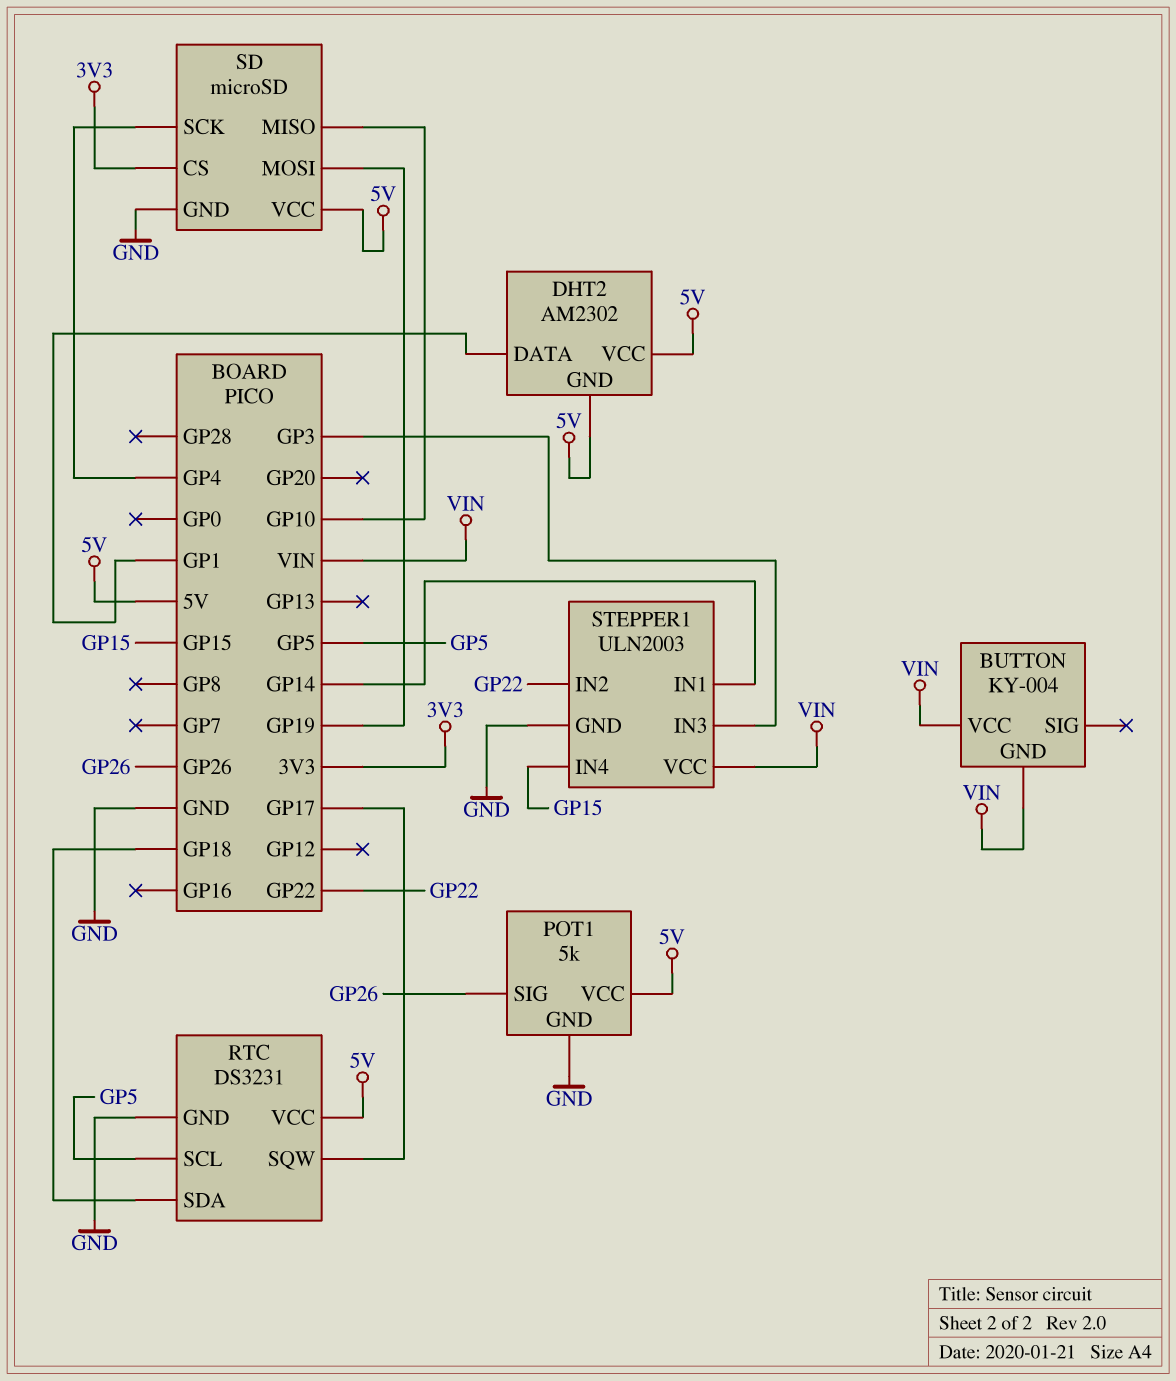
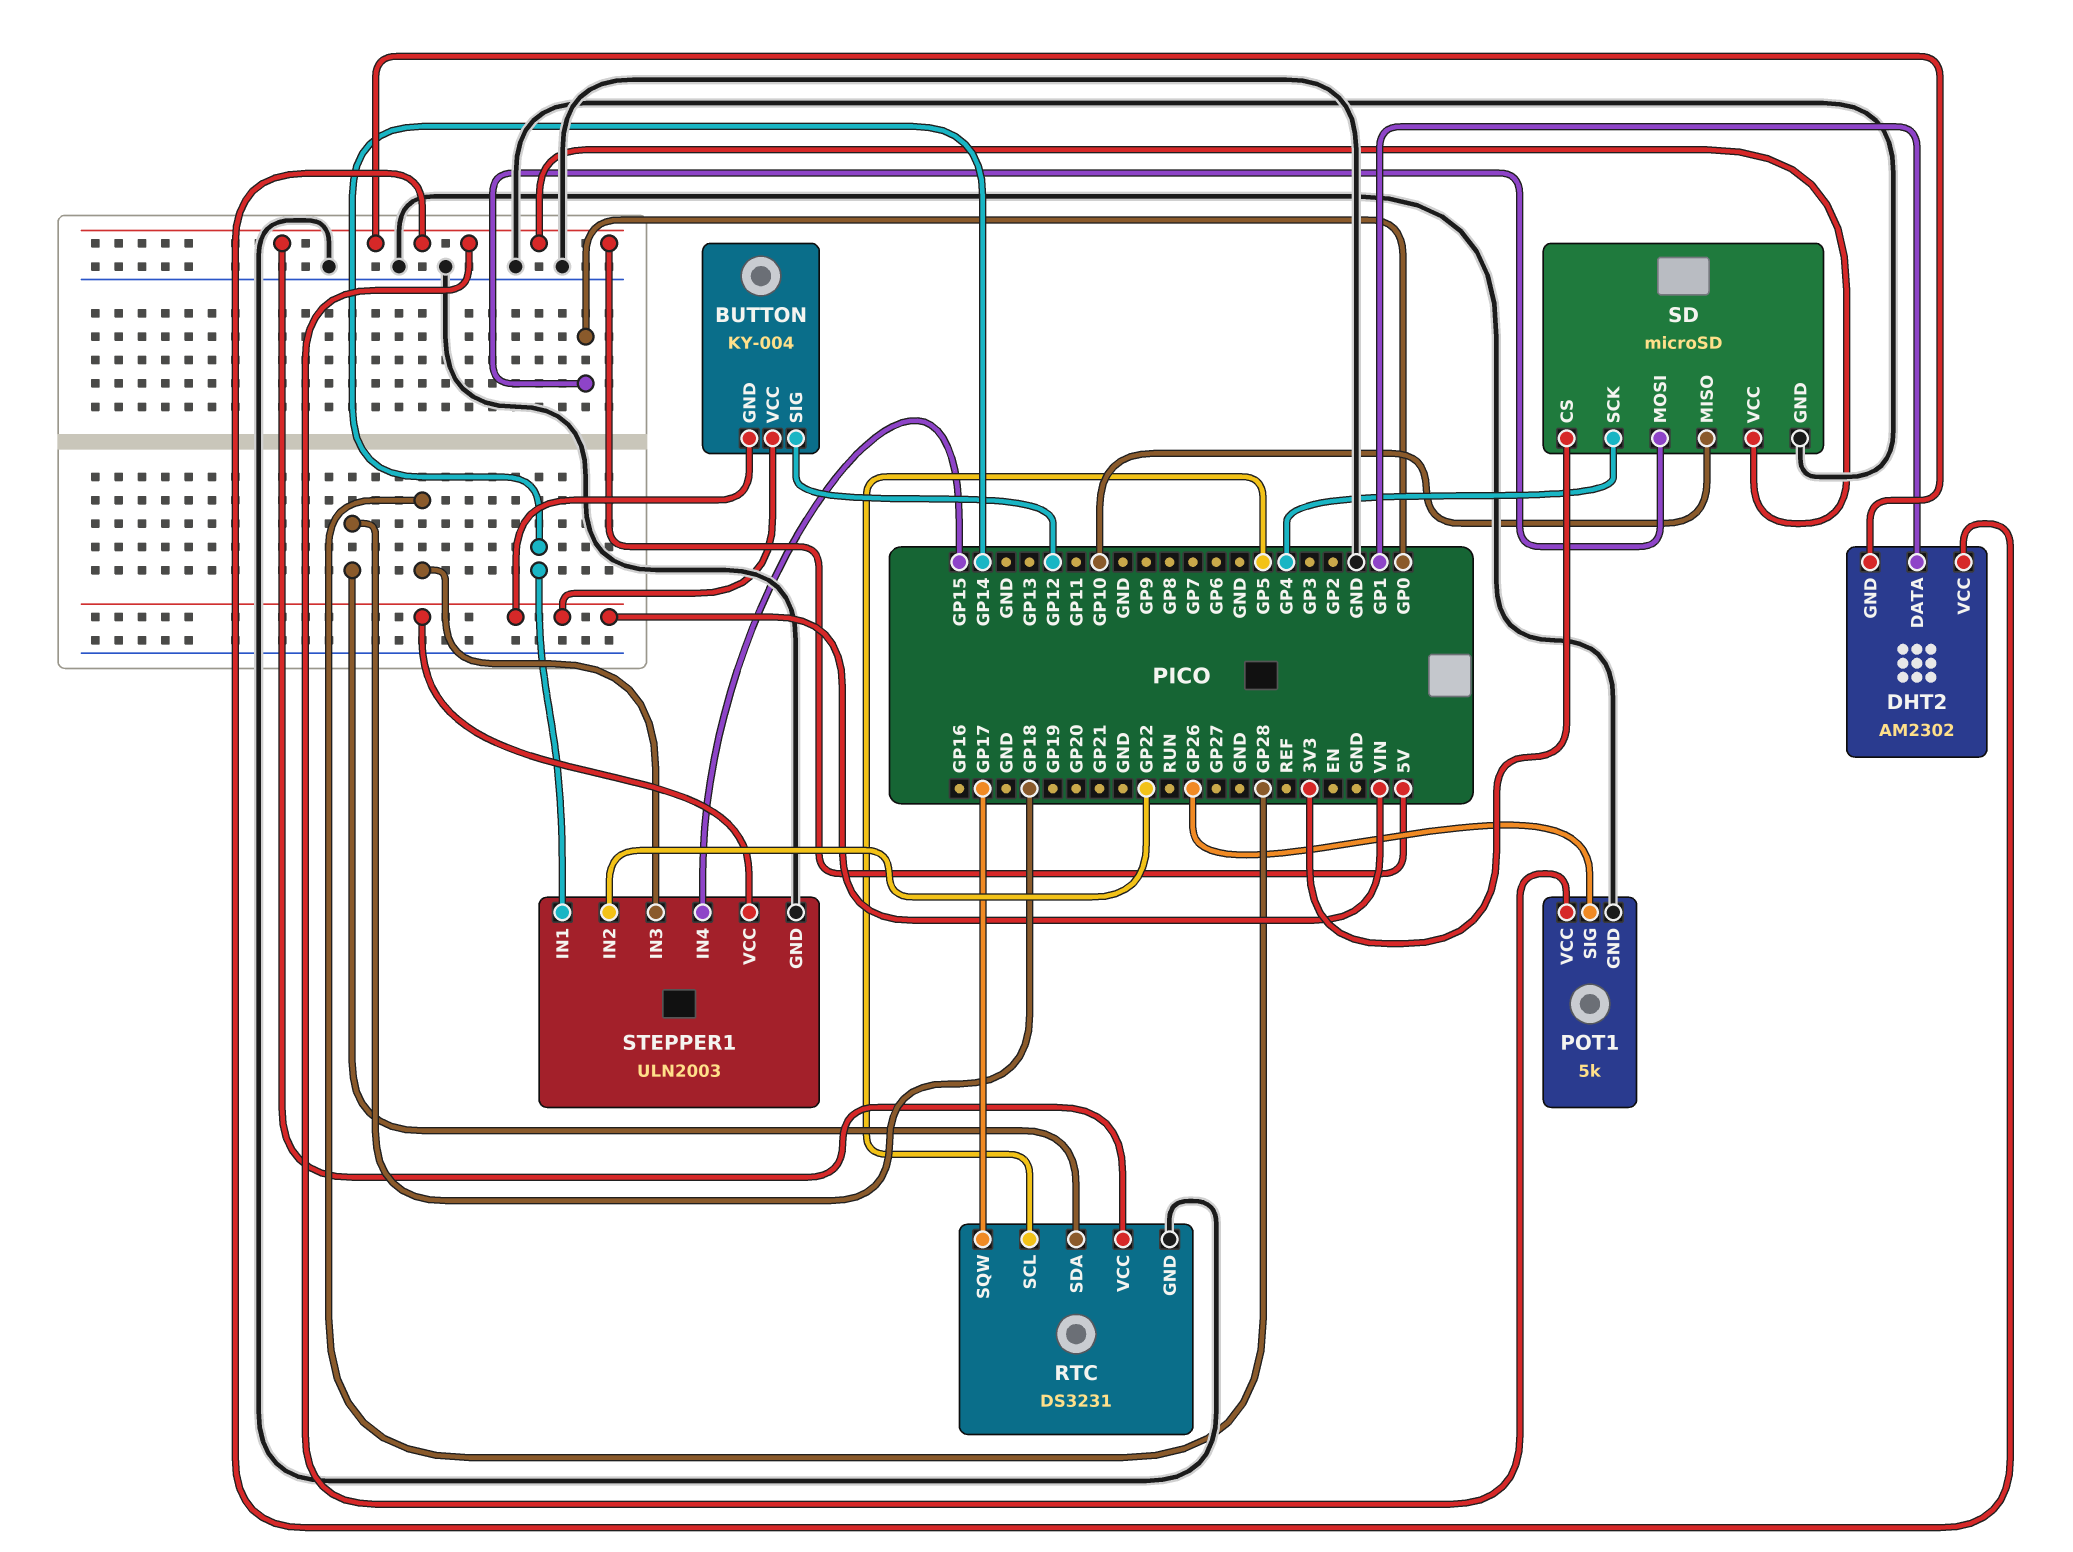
BUTTON pin SIG: none -> GP12
SD pin MOSI: GP19 -> GP0
STEPPER1 pin IN3: GP3 -> GP28

